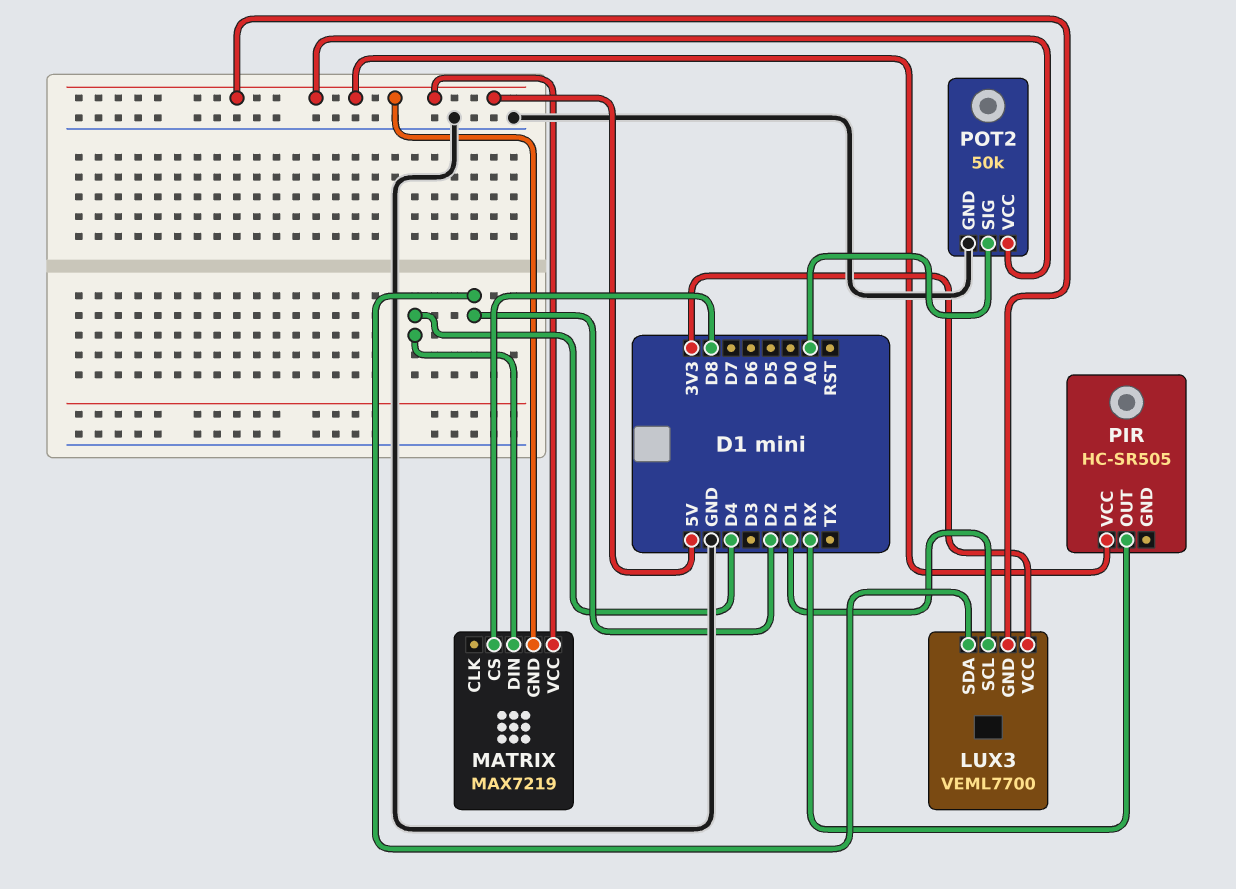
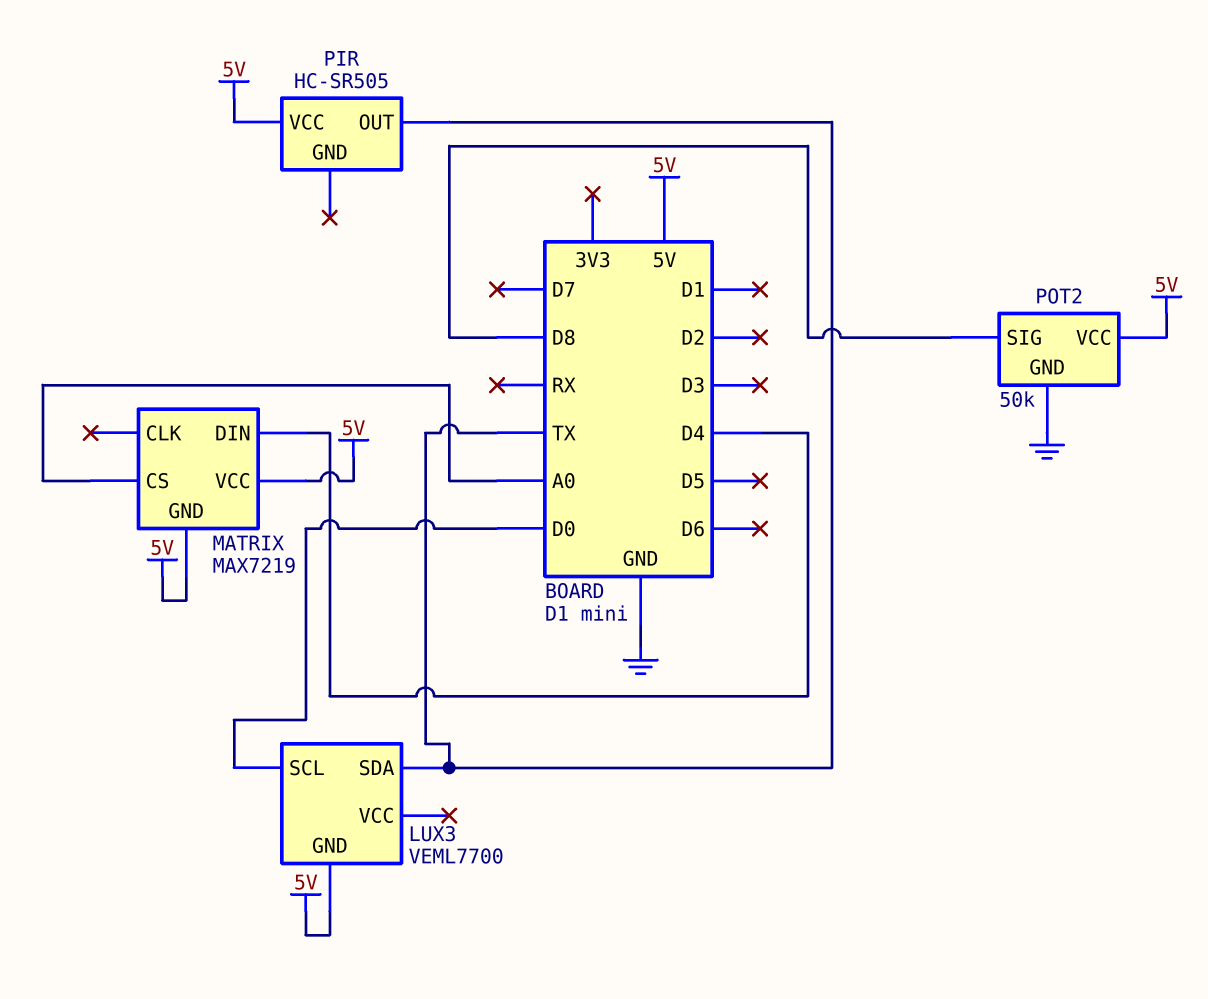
LUX3 pin SCL: D1 -> D0
LUX3 pin SDA: D2 -> TX
LUX3 pin VCC: 3V3 -> none
MATRIX pin CS: D8 -> A0
PIR pin OUT: RX -> TX
POT2 pin SIG: A0 -> D8

